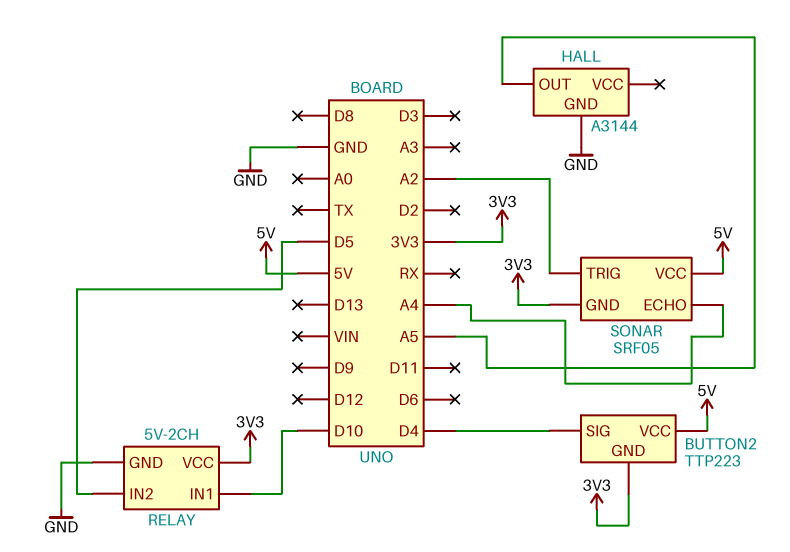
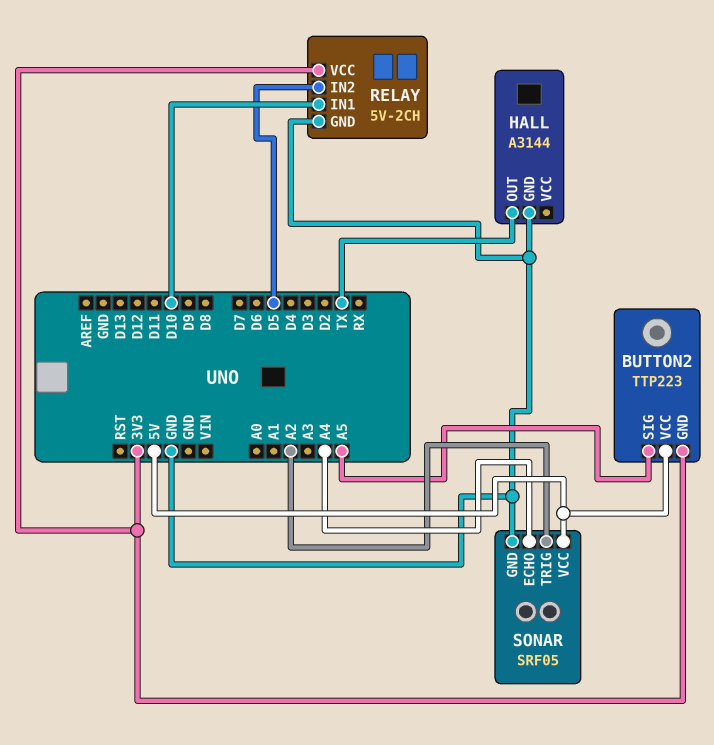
BUTTON2 pin SIG: D4 -> A5
HALL pin OUT: A5 -> TX
SONAR pin GND: 3V3 -> GND

